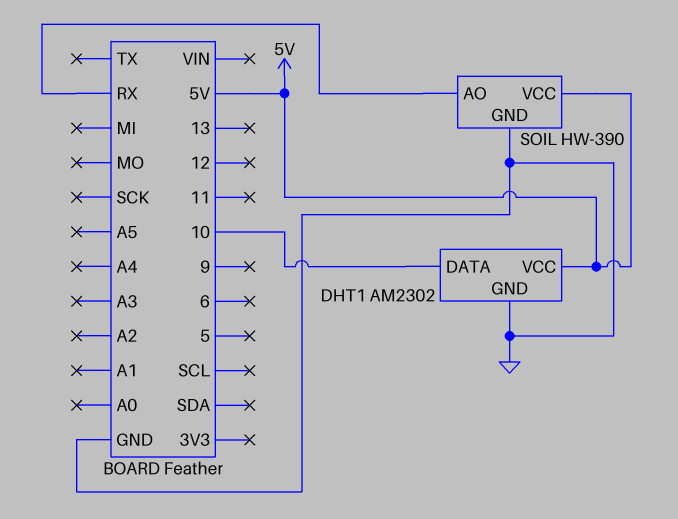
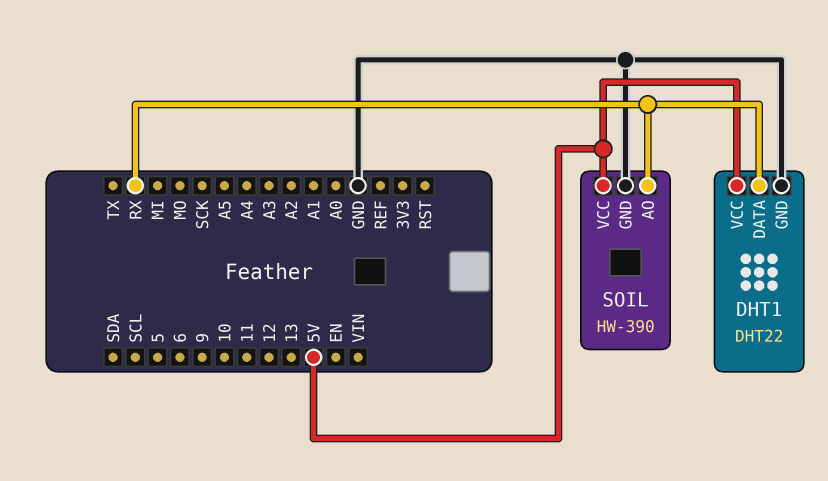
DHT1: AM2302 -> DHT22
DHT1 pin DATA: 10 -> RX

